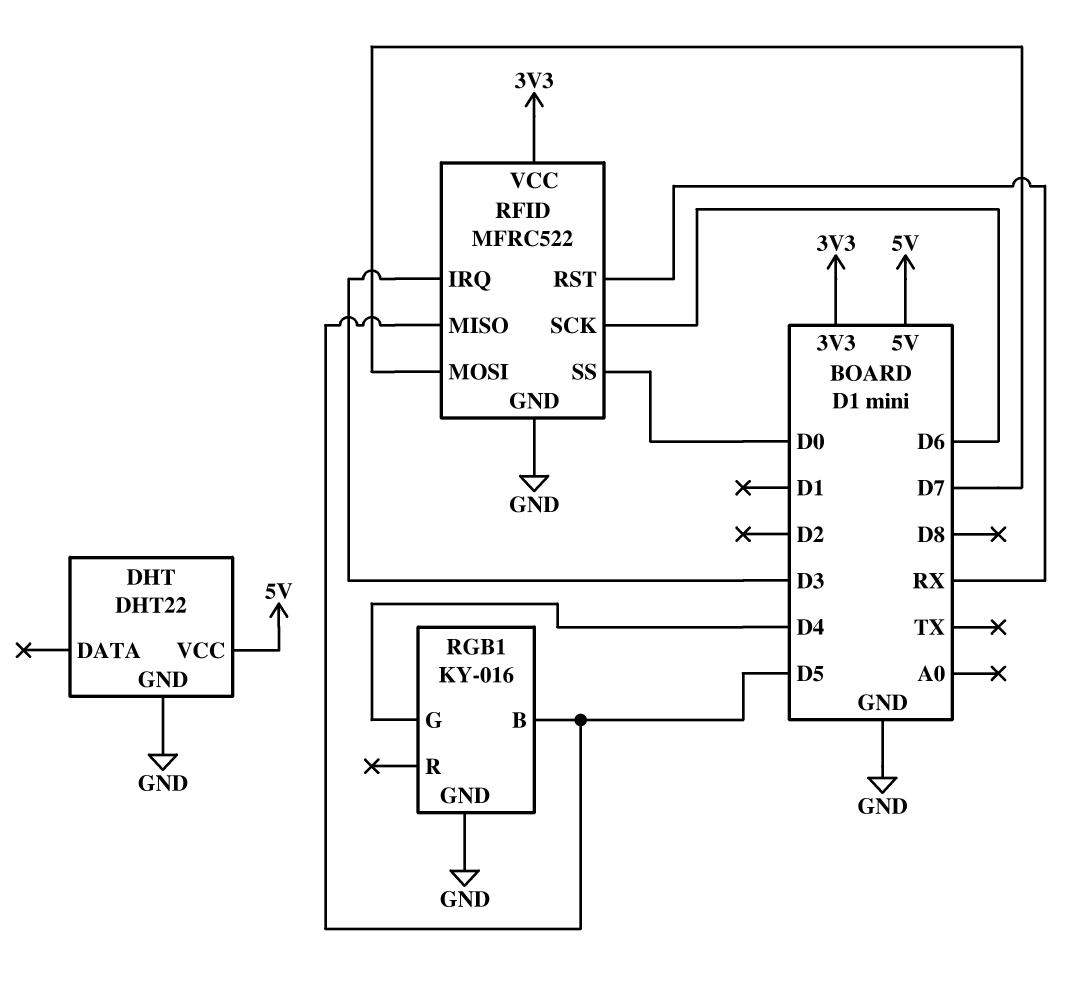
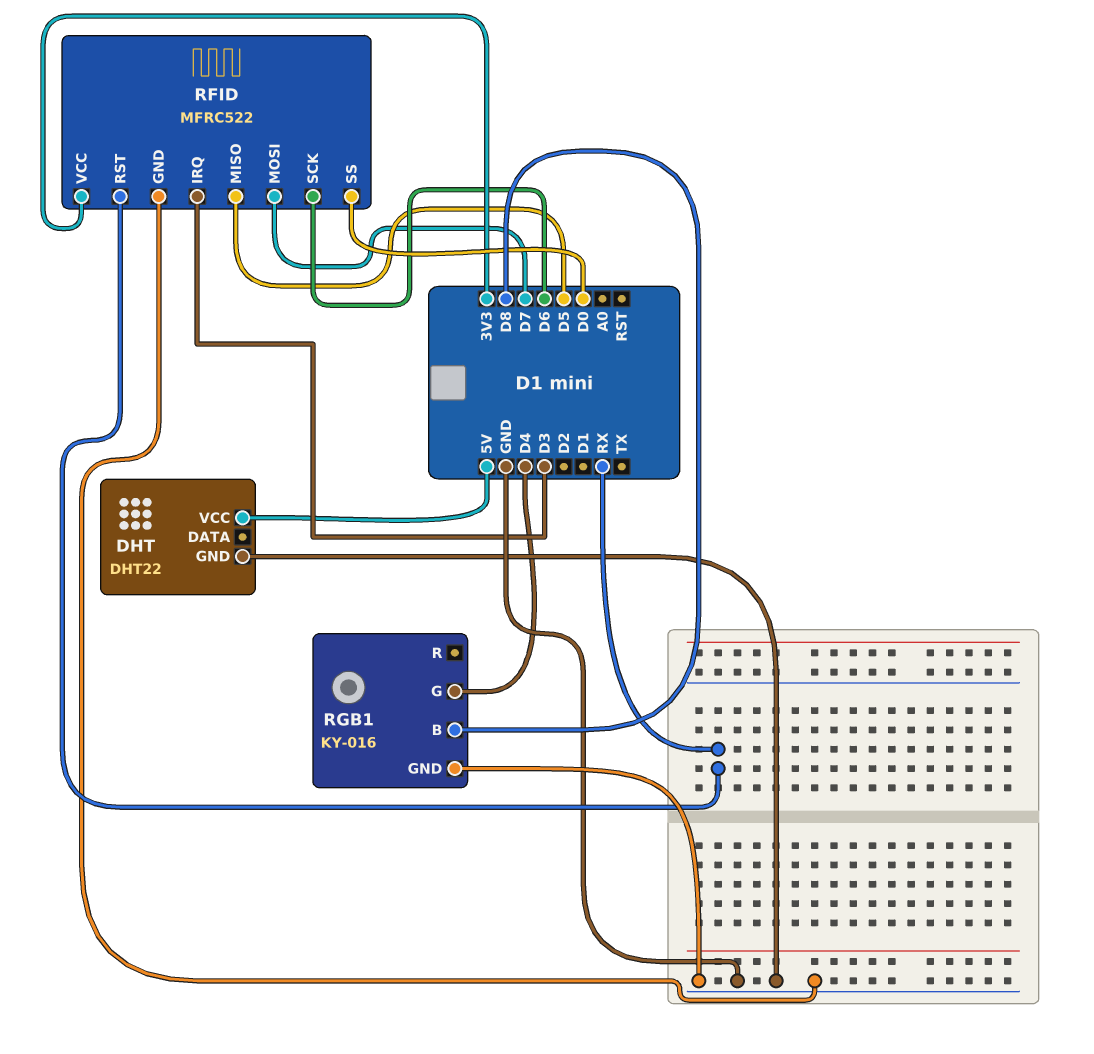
RGB1 pin B: D5 -> D8

